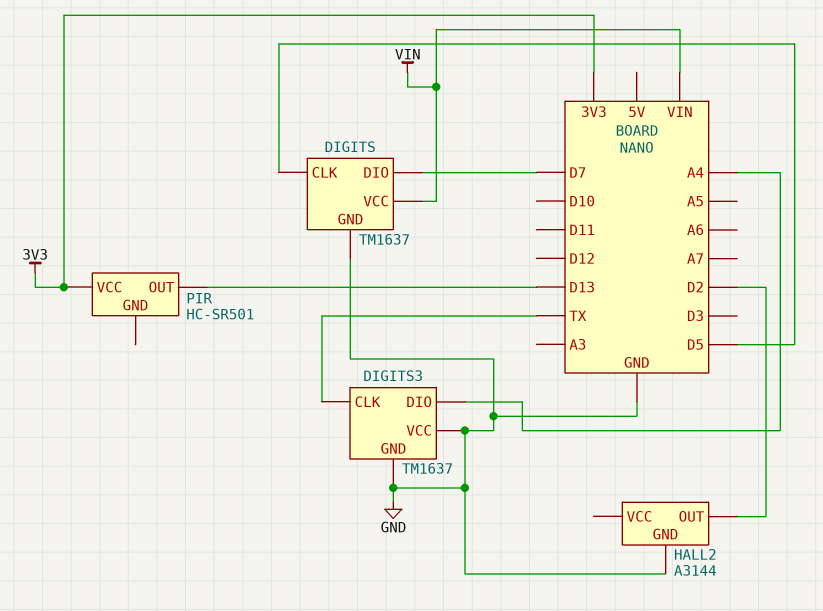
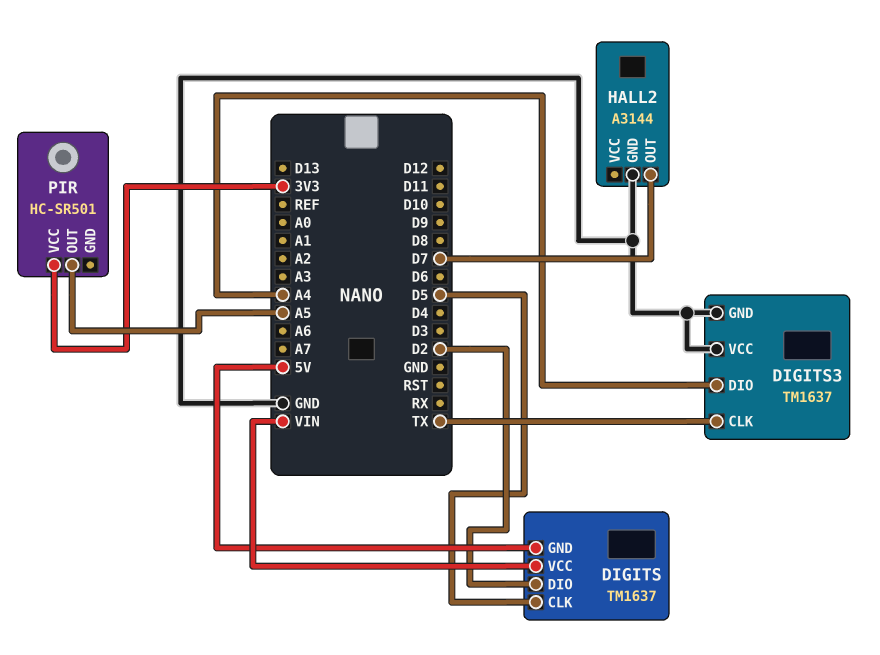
DIGITS pin DIO: D7 -> D2
DIGITS pin GND: GND -> 5V
HALL2 pin OUT: D2 -> D7
PIR pin OUT: D13 -> A5

